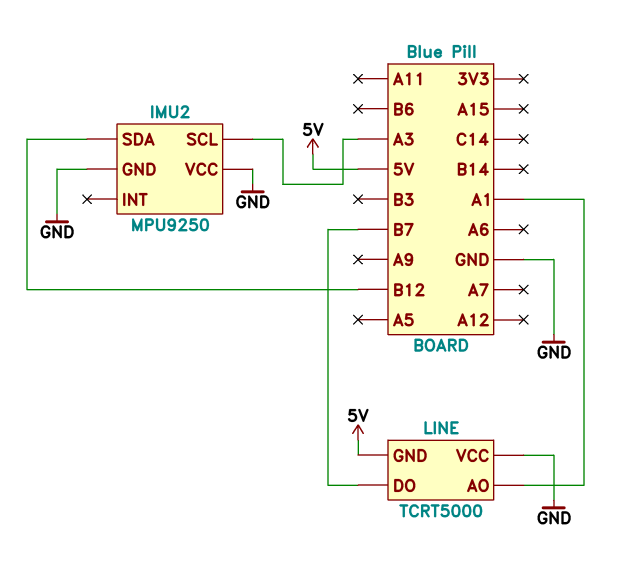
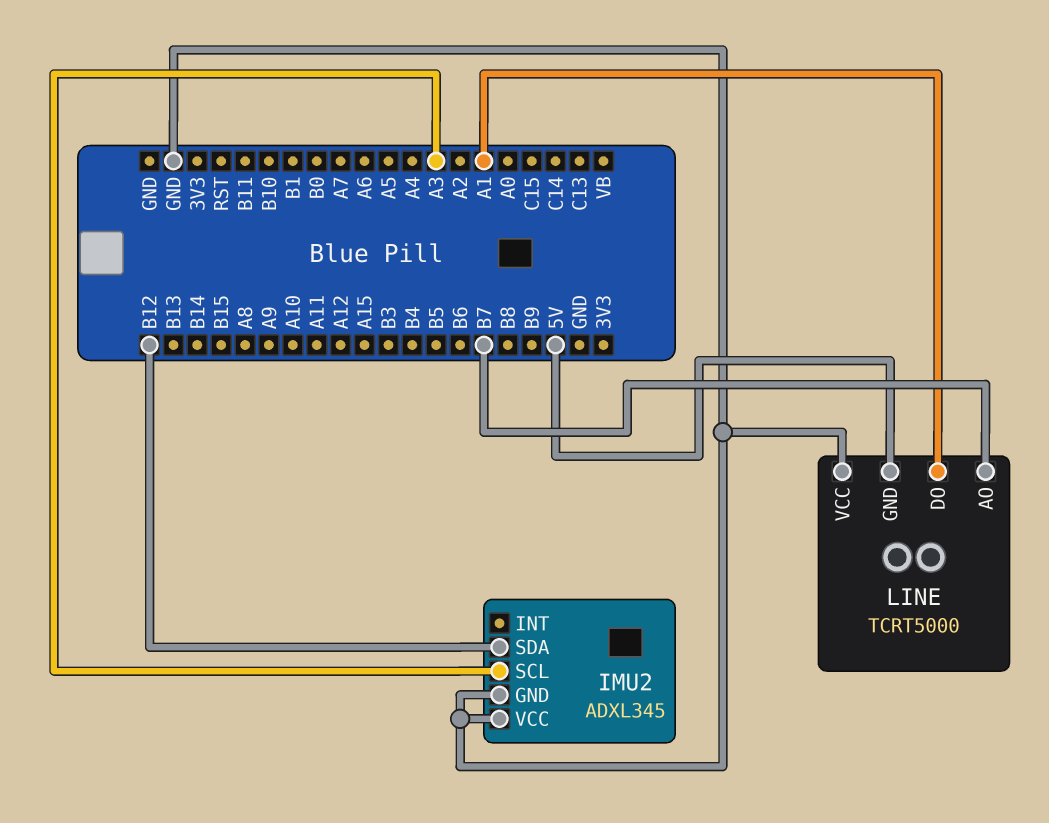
IMU2: MPU9250 -> ADXL345
LINE pin AO: A1 -> B7
LINE pin DO: B7 -> A1

